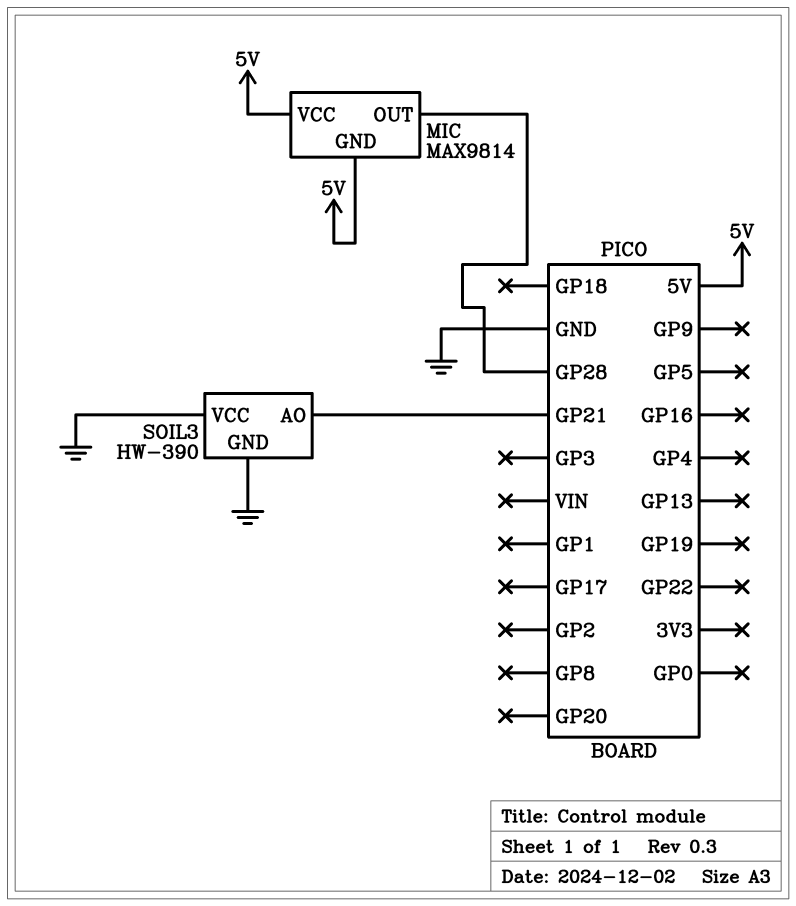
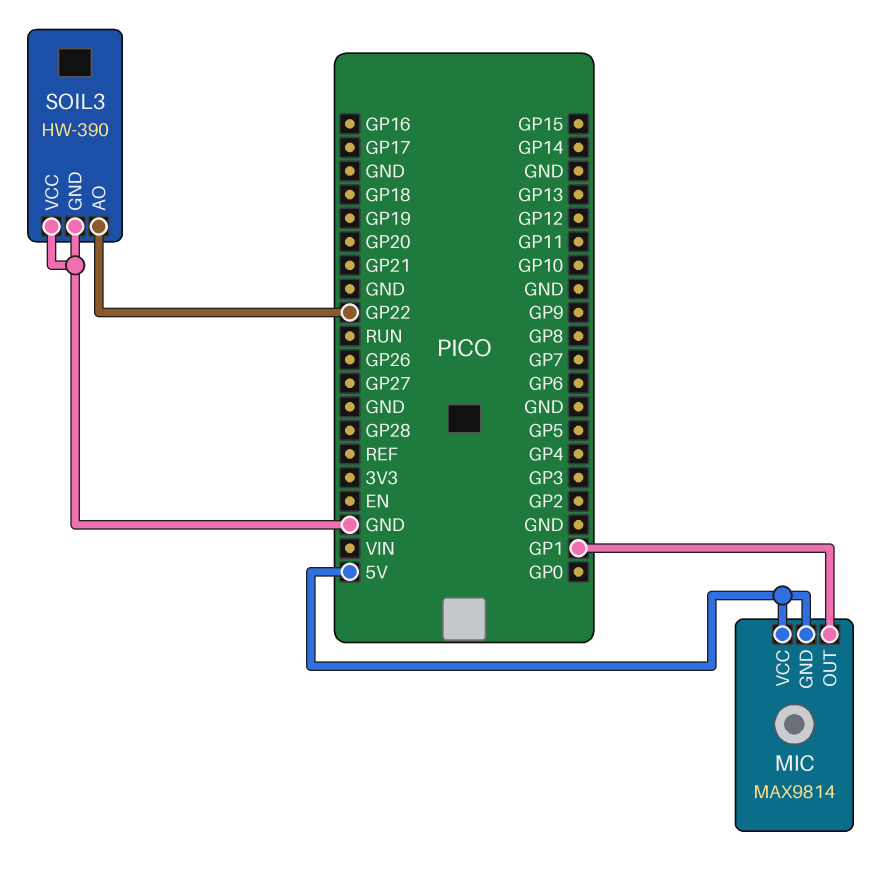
MIC pin OUT: GP28 -> GP1
SOIL3 pin AO: GP21 -> GP22

